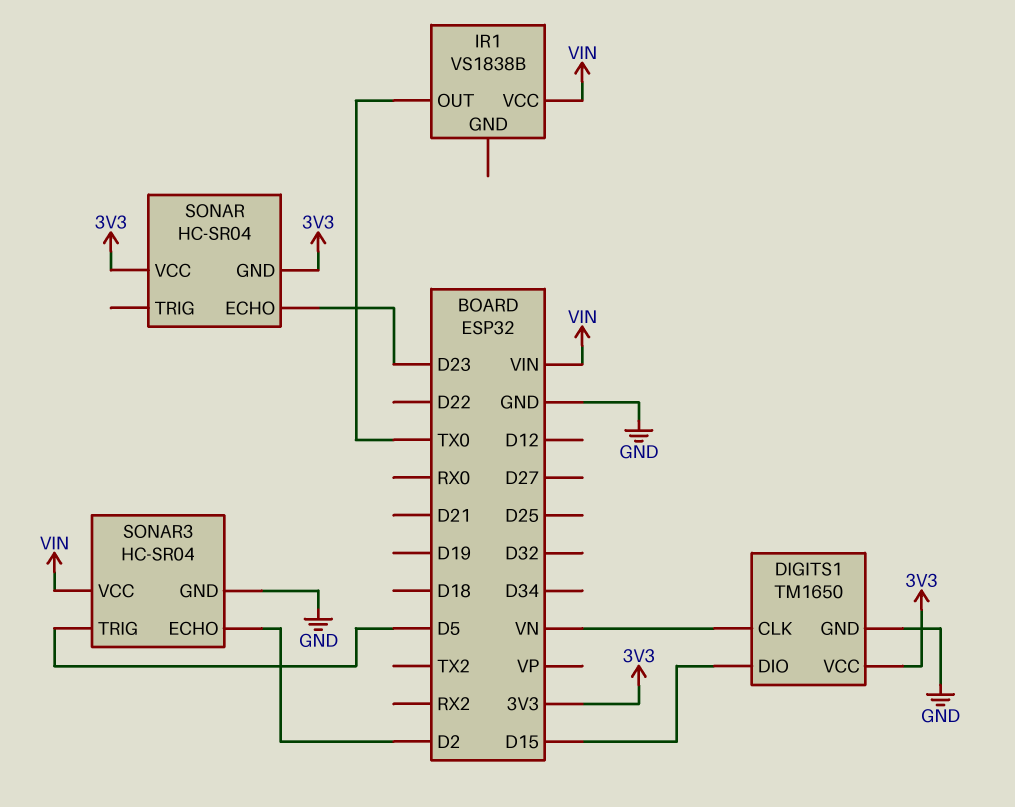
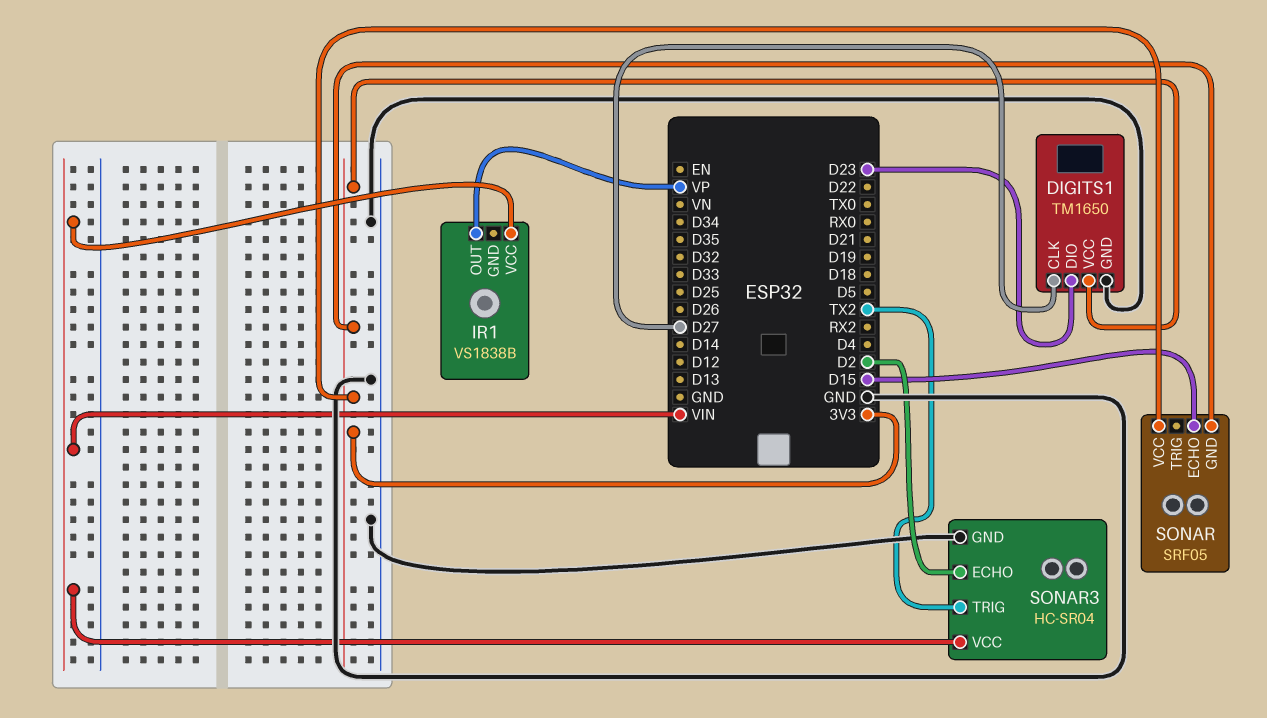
DIGITS1 pin CLK: VN -> D27
DIGITS1 pin DIO: D15 -> D23
IR1 pin OUT: TX0 -> VP
SONAR: HC-SR04 -> SRF05
SONAR pin ECHO: D23 -> D15
SONAR3 pin TRIG: D5 -> TX2

